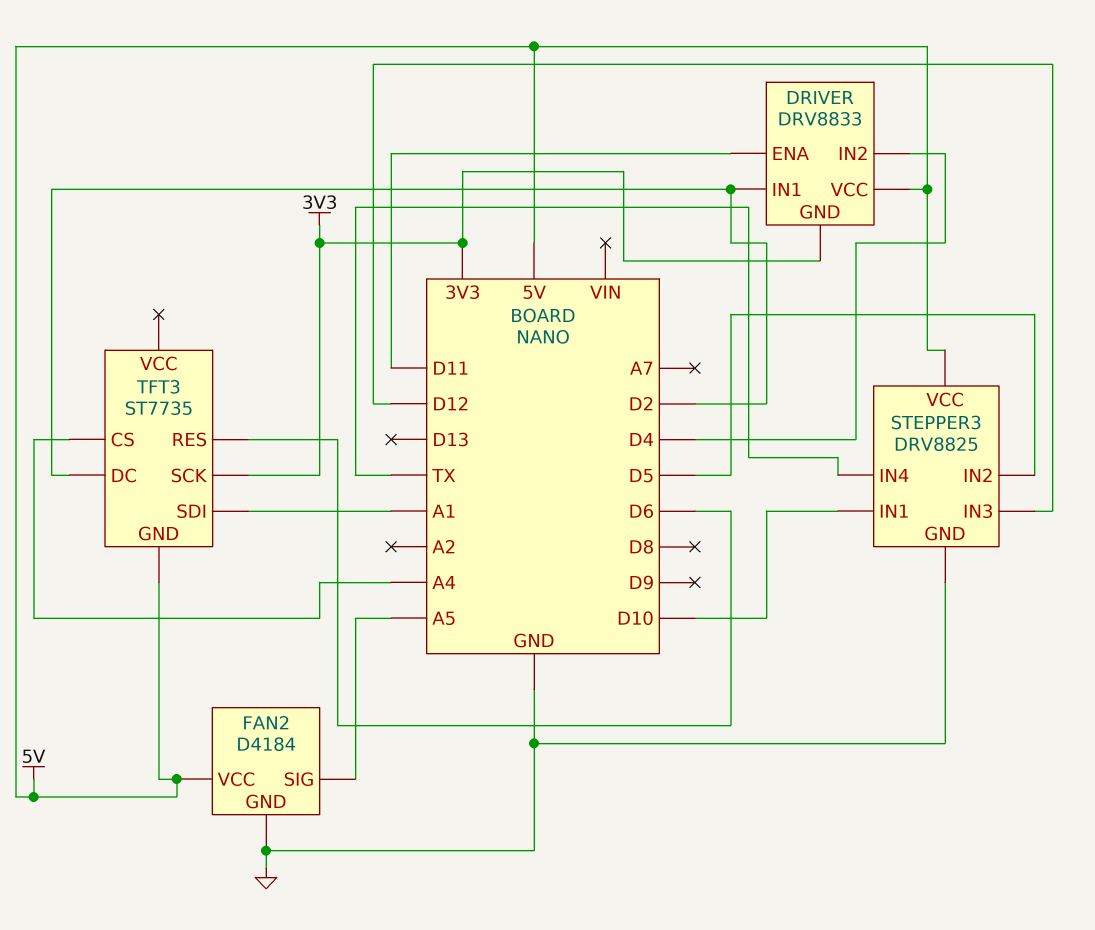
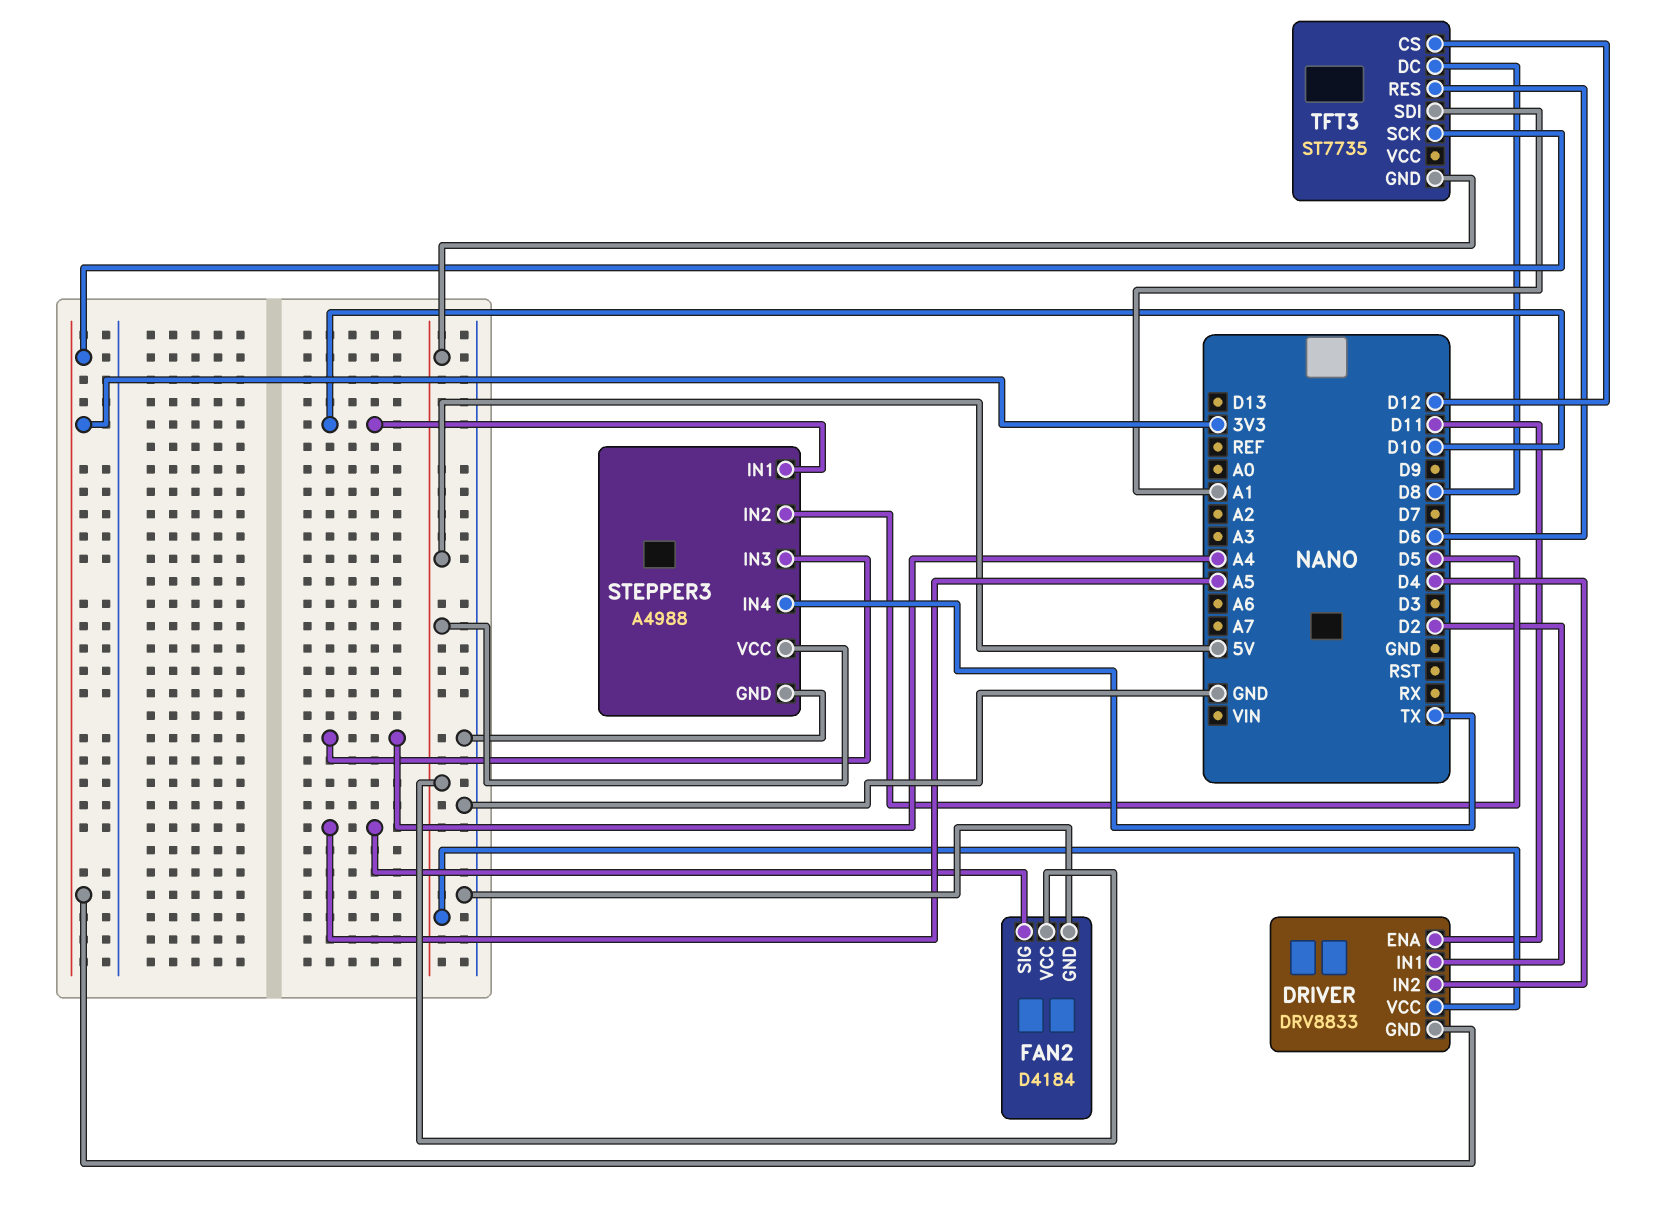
STEPPER3: DRV8825 -> A4988
STEPPER3 pin IN3: D12 -> A4
TFT3 pin CS: A4 -> D12
TFT3 pin DC: D2 -> D8

